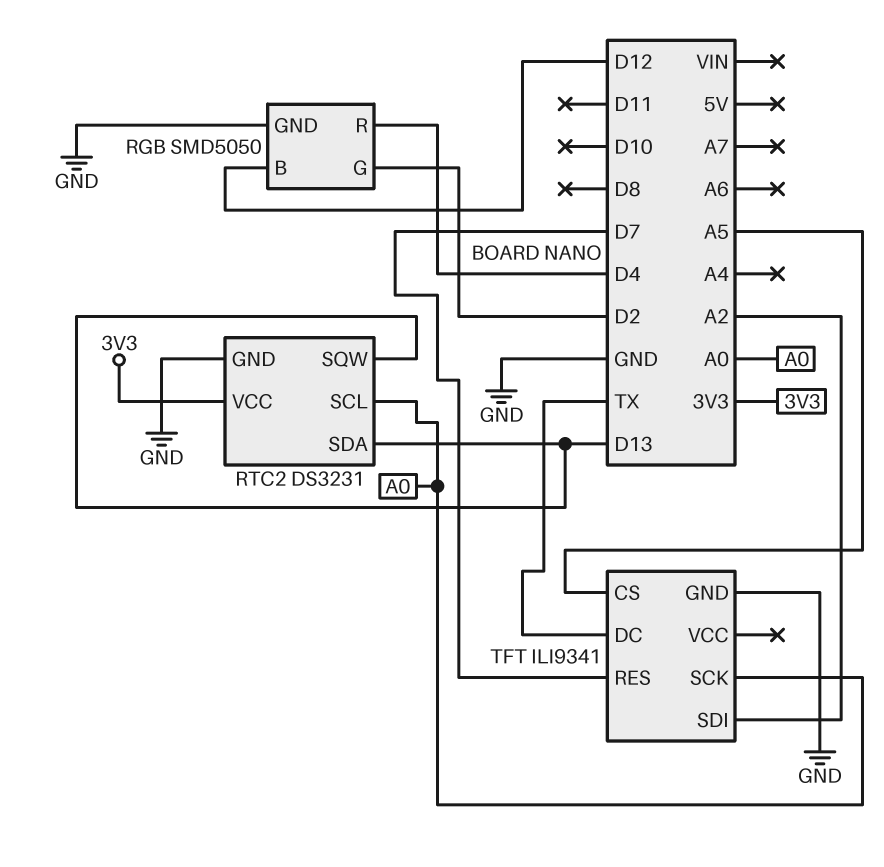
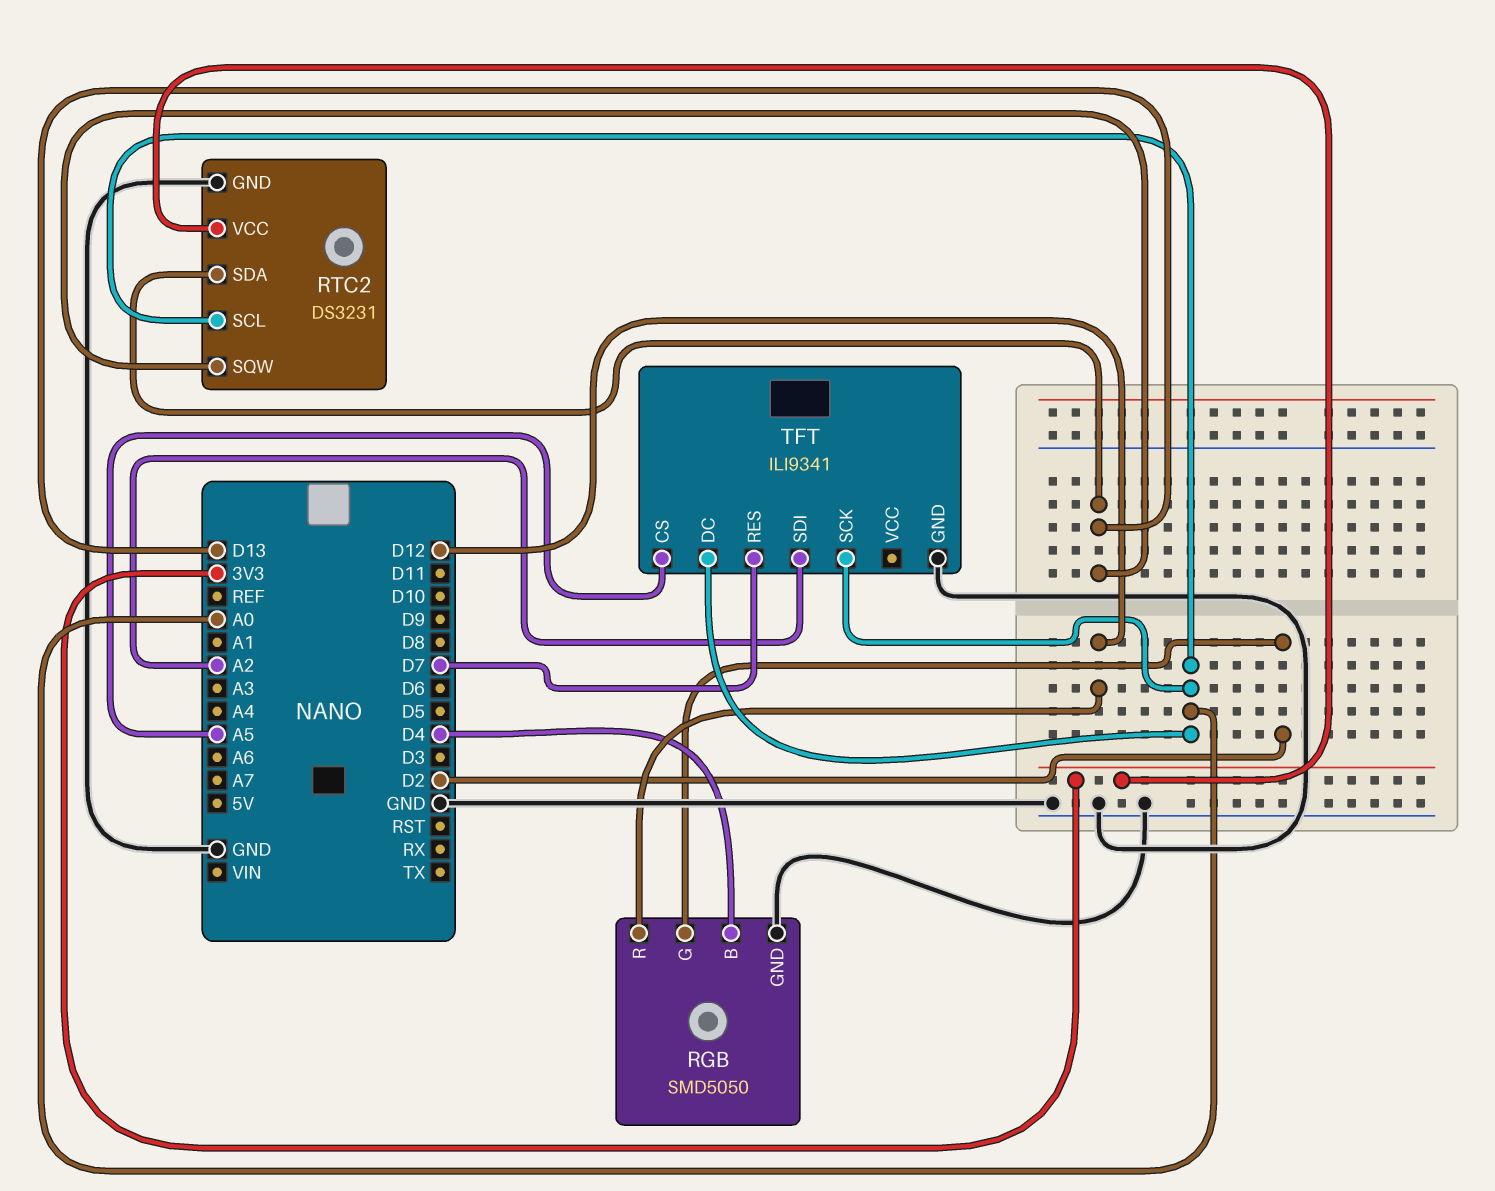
RGB pin B: D12 -> D4
RGB pin R: D4 -> D12
TFT pin DC: TX -> A0

